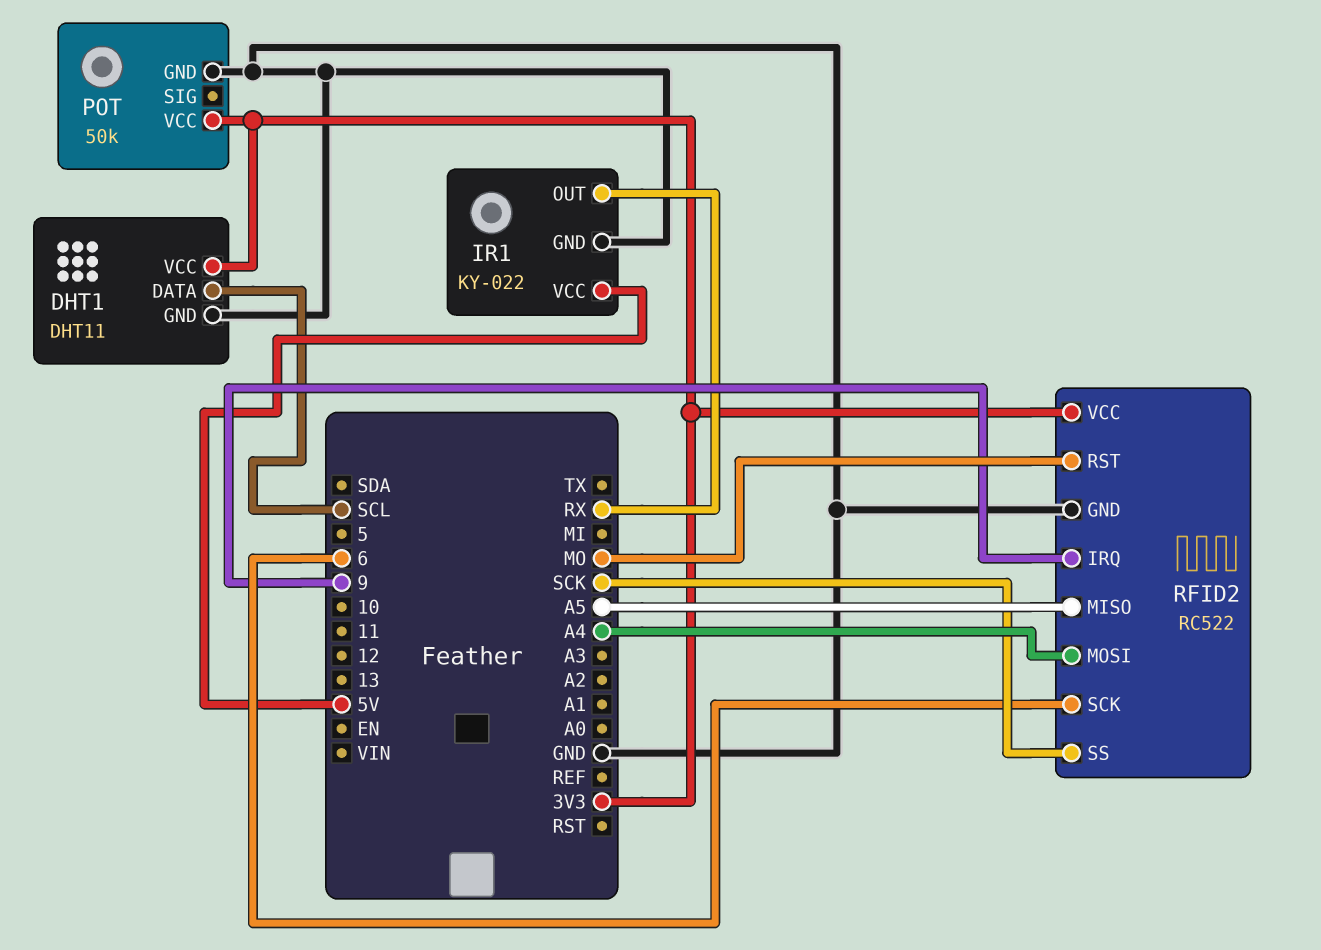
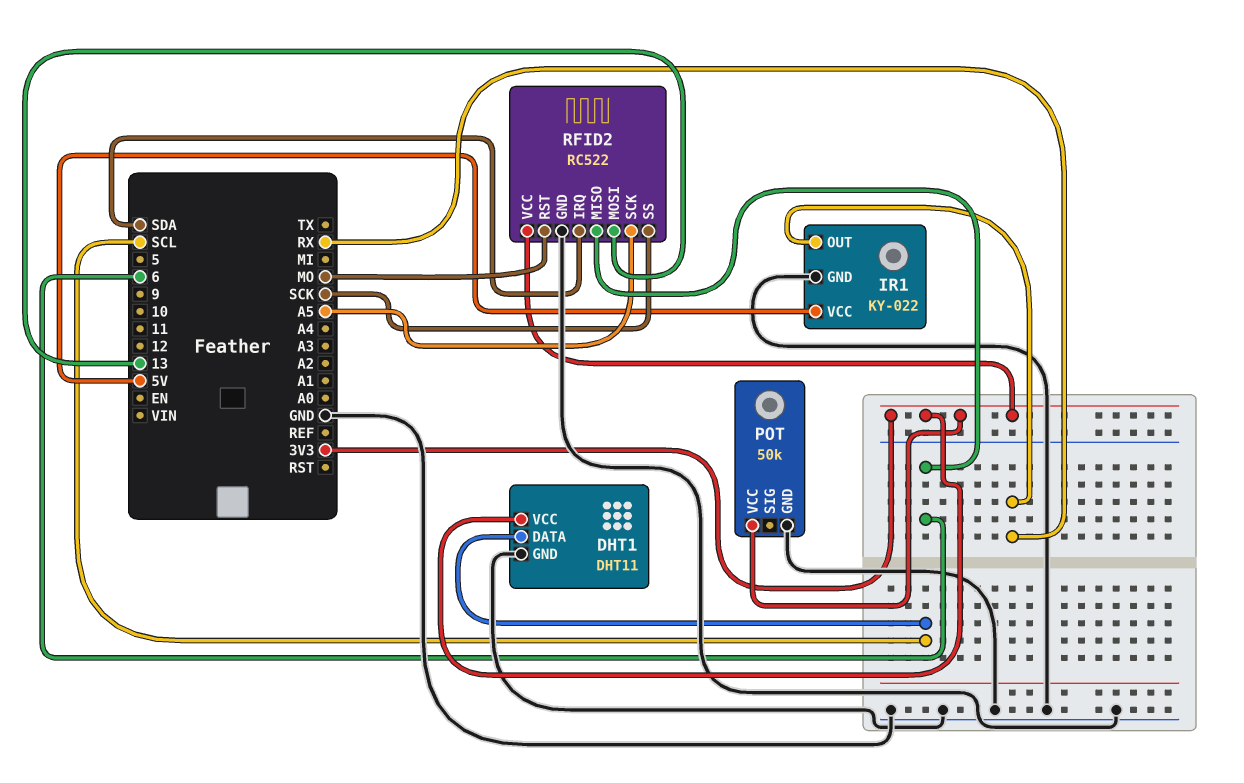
RFID2 pin IRQ: 9 -> SDA
RFID2 pin MISO: A5 -> 6
RFID2 pin MOSI: A4 -> 13
RFID2 pin SCK: 6 -> A5

